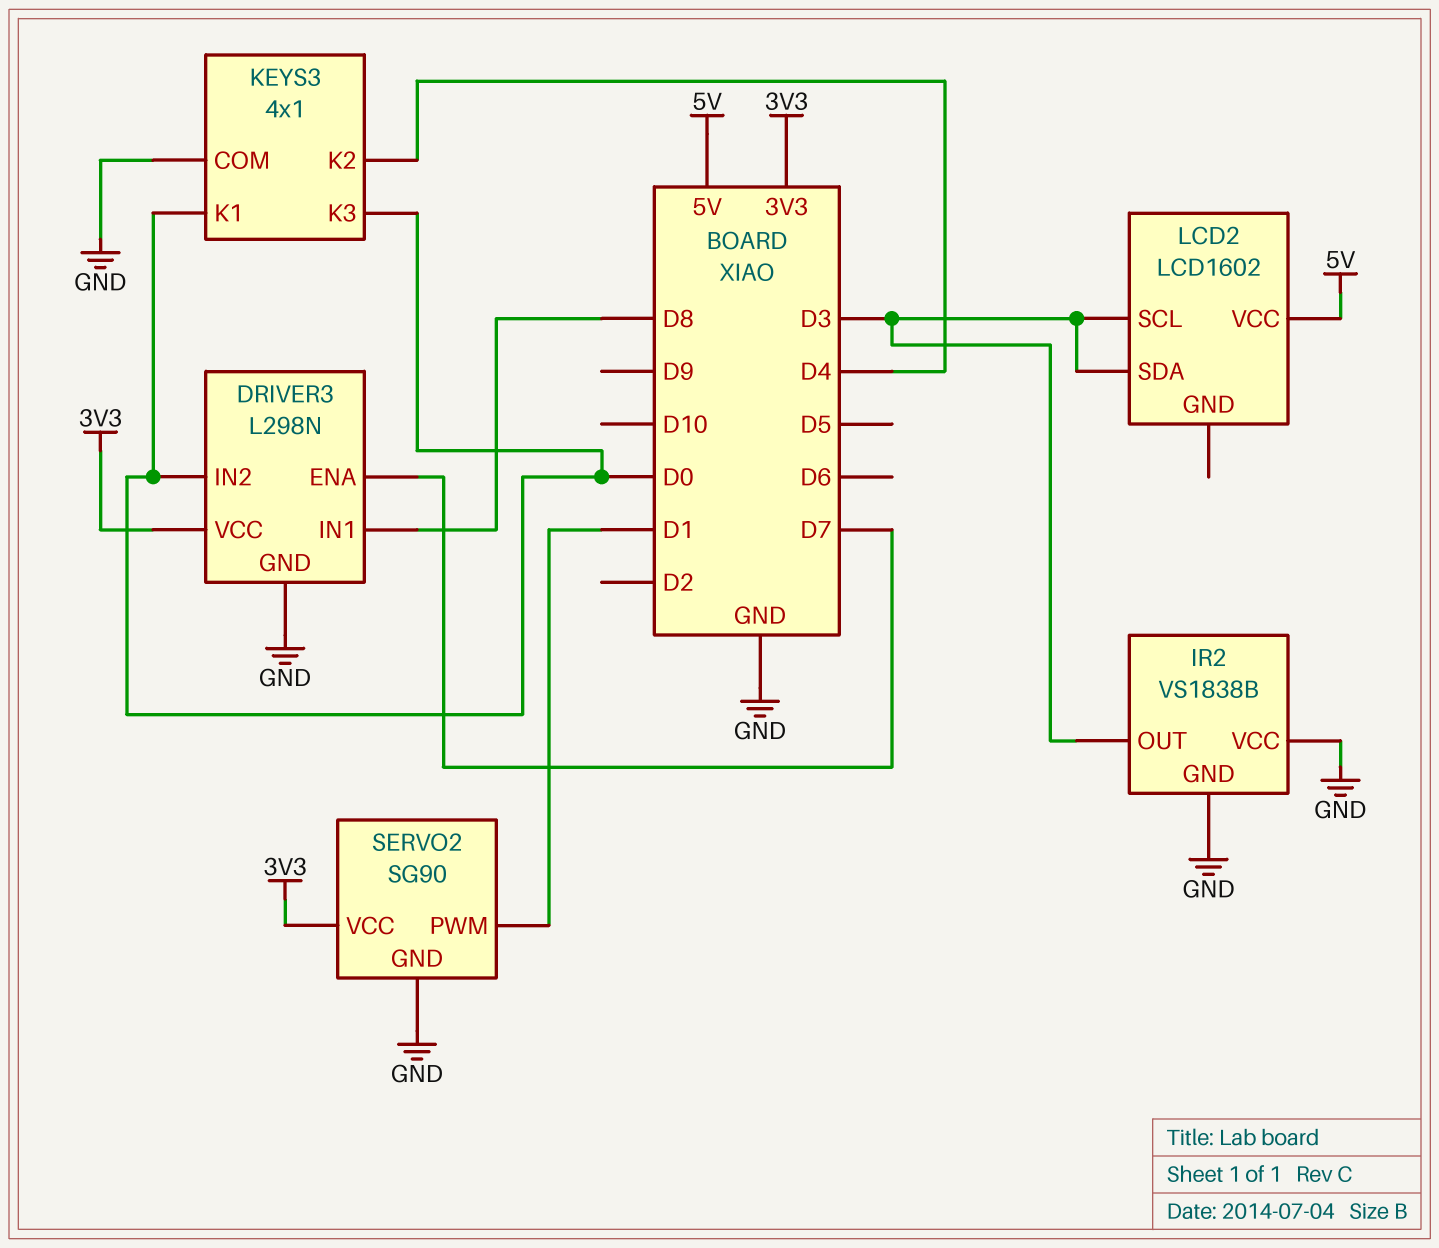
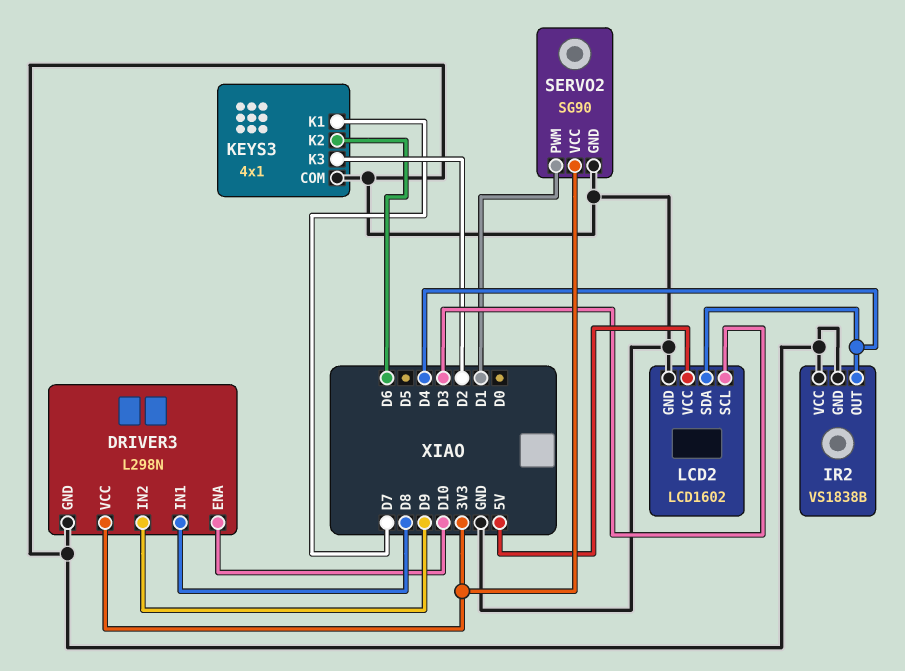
DRIVER3 pin ENA: D7 -> D10
DRIVER3 pin IN2: D0 -> D9
IR2 pin OUT: D3 -> D4
KEYS3 pin K1: D0 -> D7
KEYS3 pin K2: D4 -> D6
KEYS3 pin K3: D0 -> D2
LCD2 pin GND: none -> GND
LCD2 pin SDA: D3 -> D4

